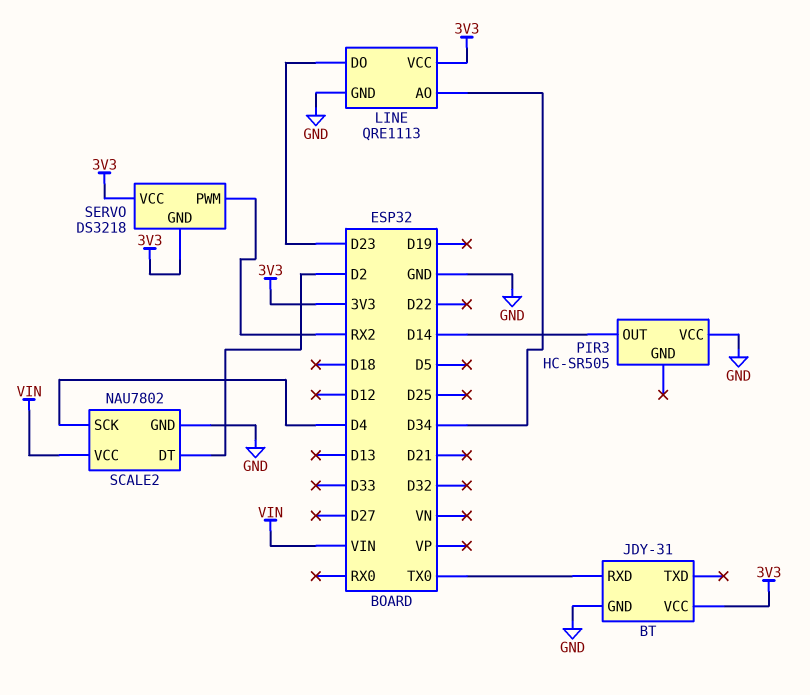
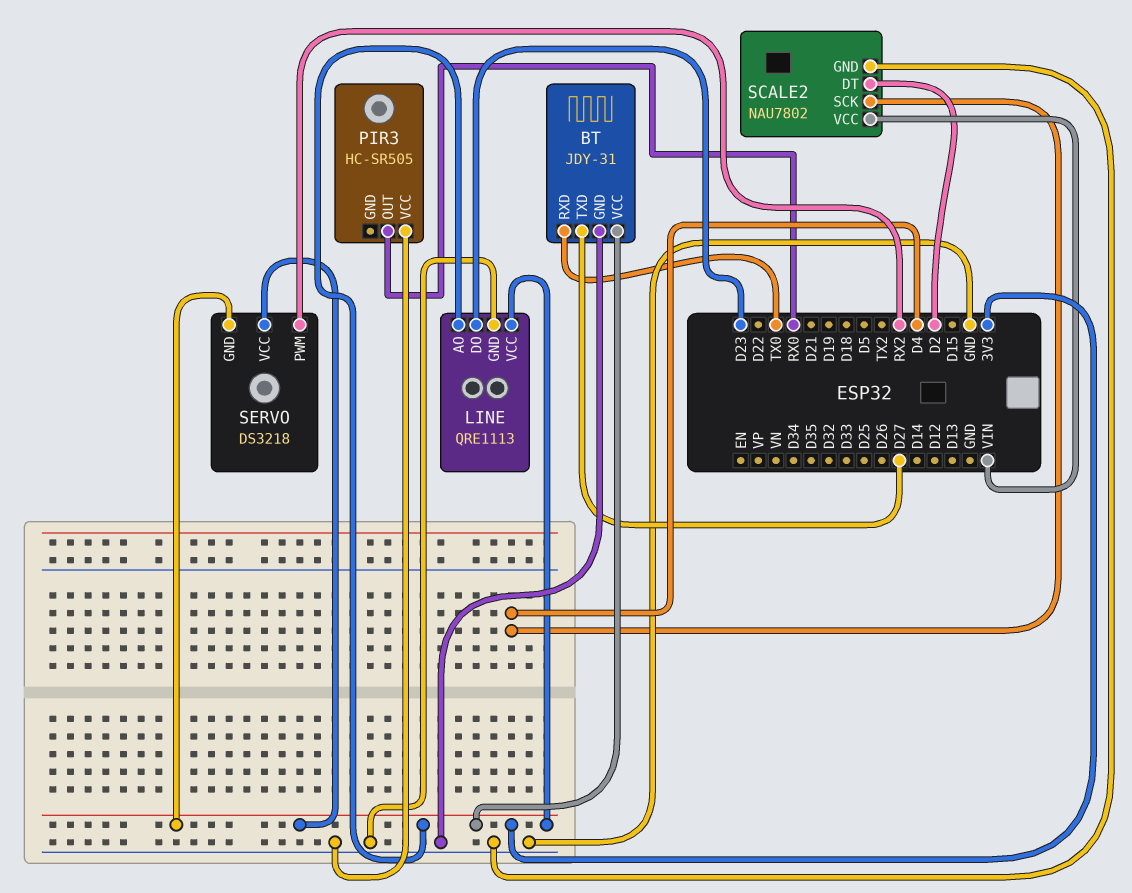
BT pin TXD: none -> D27
LINE pin AO: D34 -> 3V3
PIR3 pin OUT: D14 -> RX0

